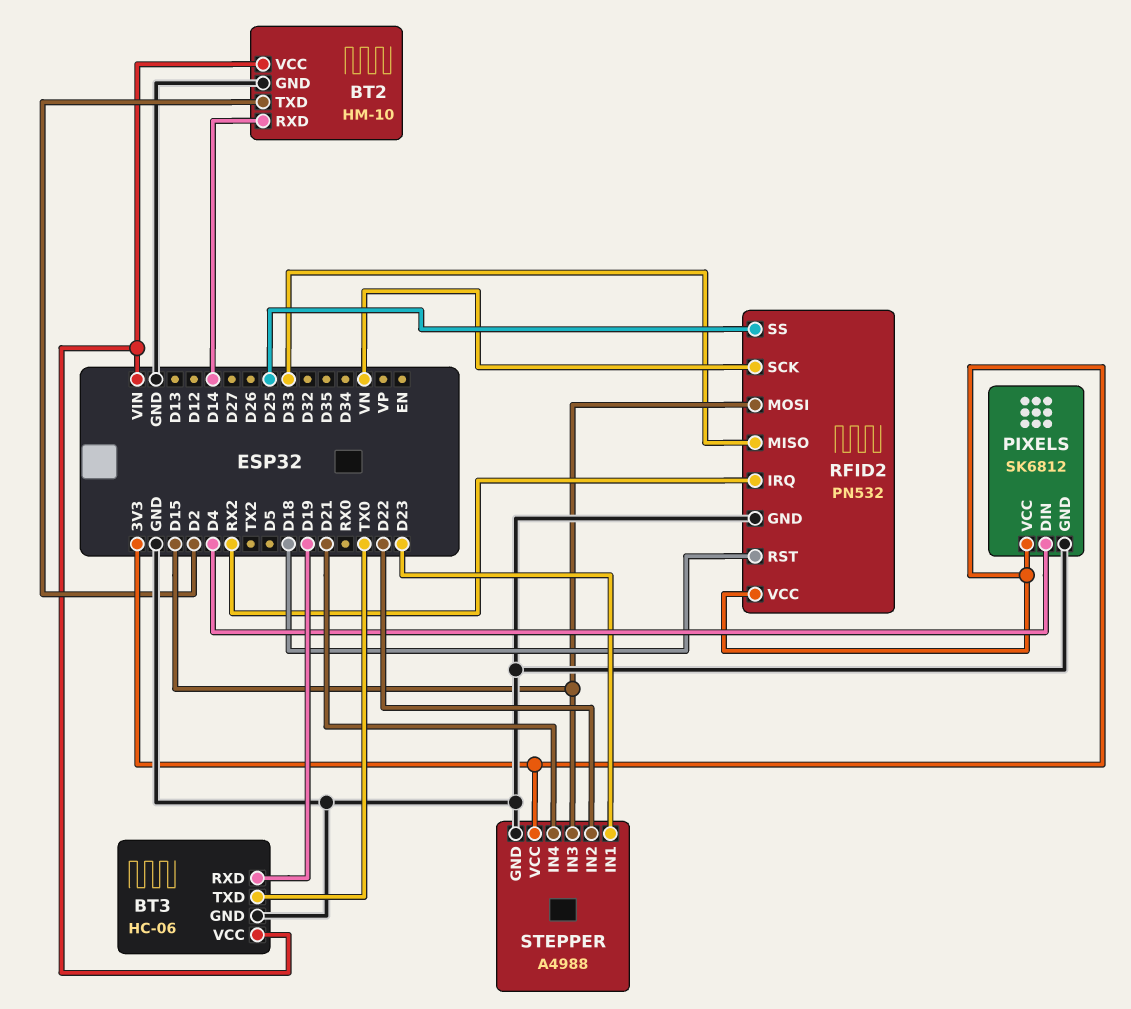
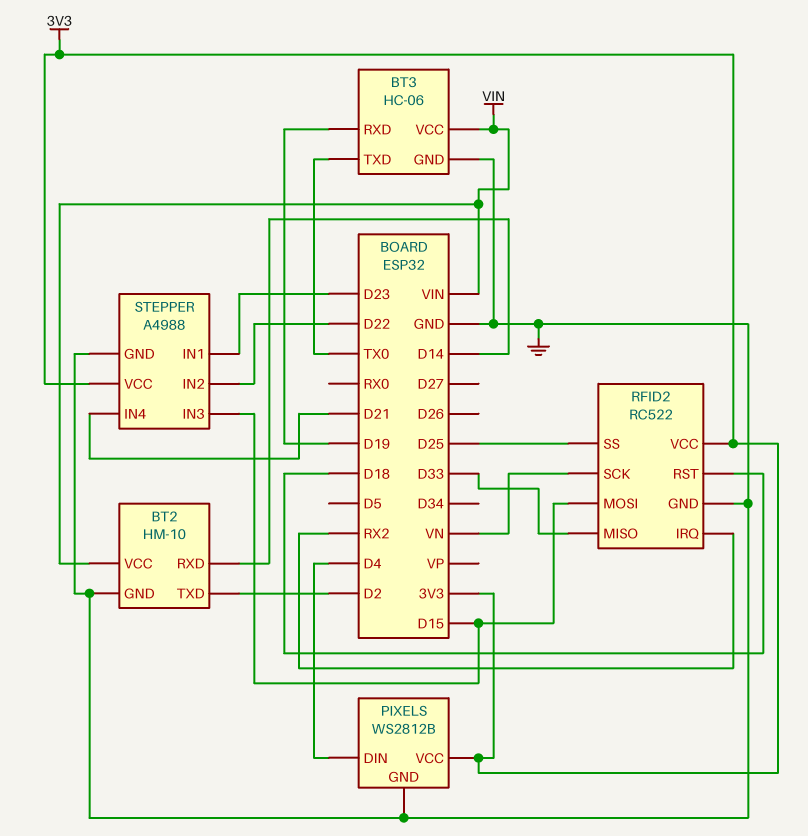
PIXELS: SK6812 -> WS2812B
RFID2: PN532 -> RC522

